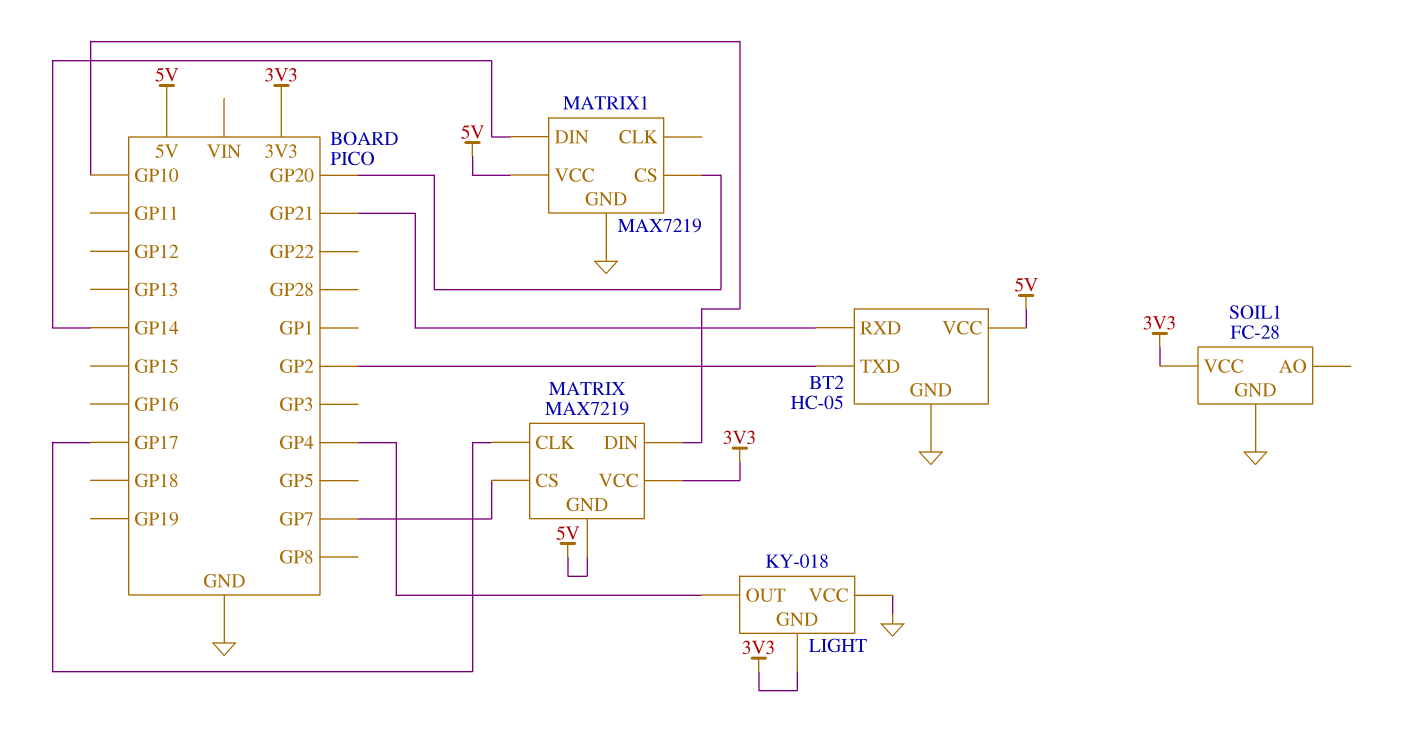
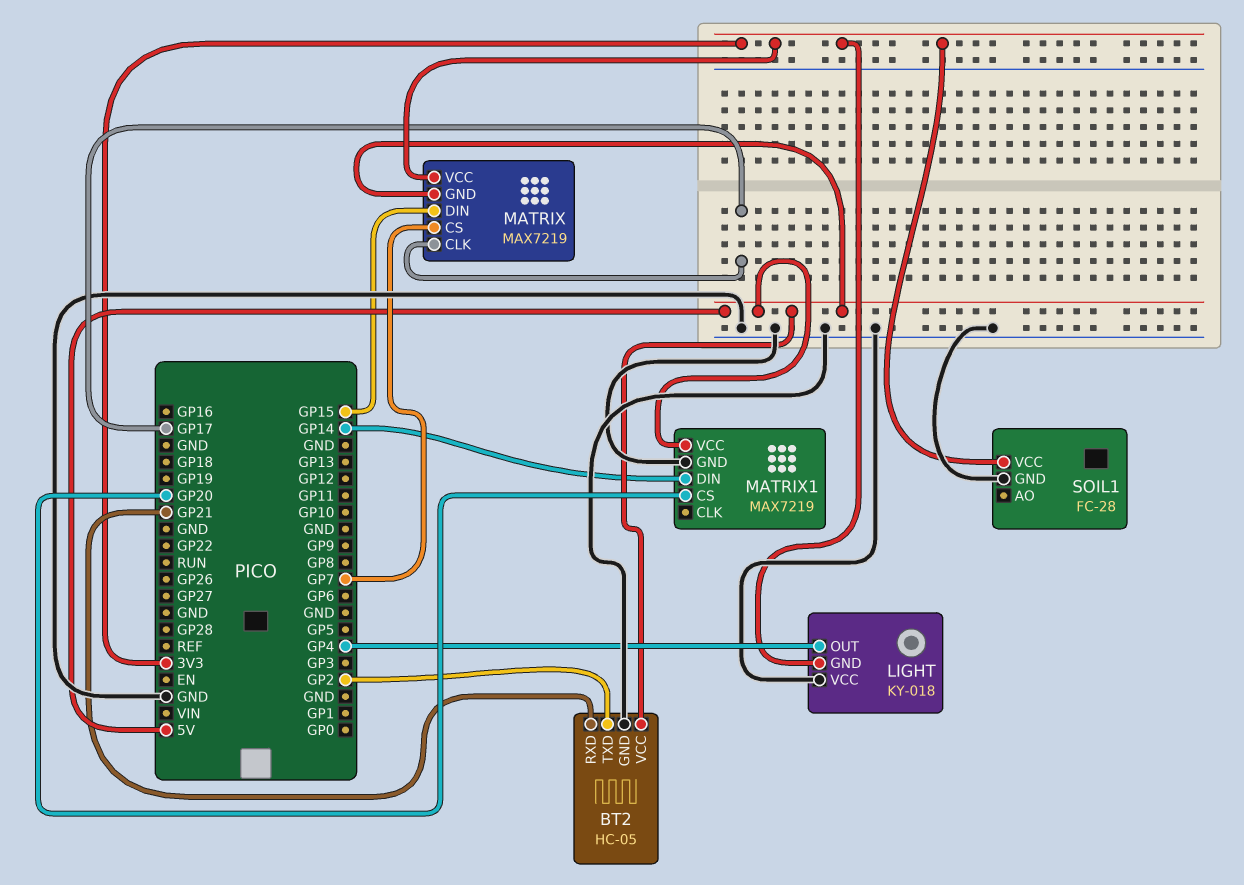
MATRIX pin DIN: GP10 -> GP15

